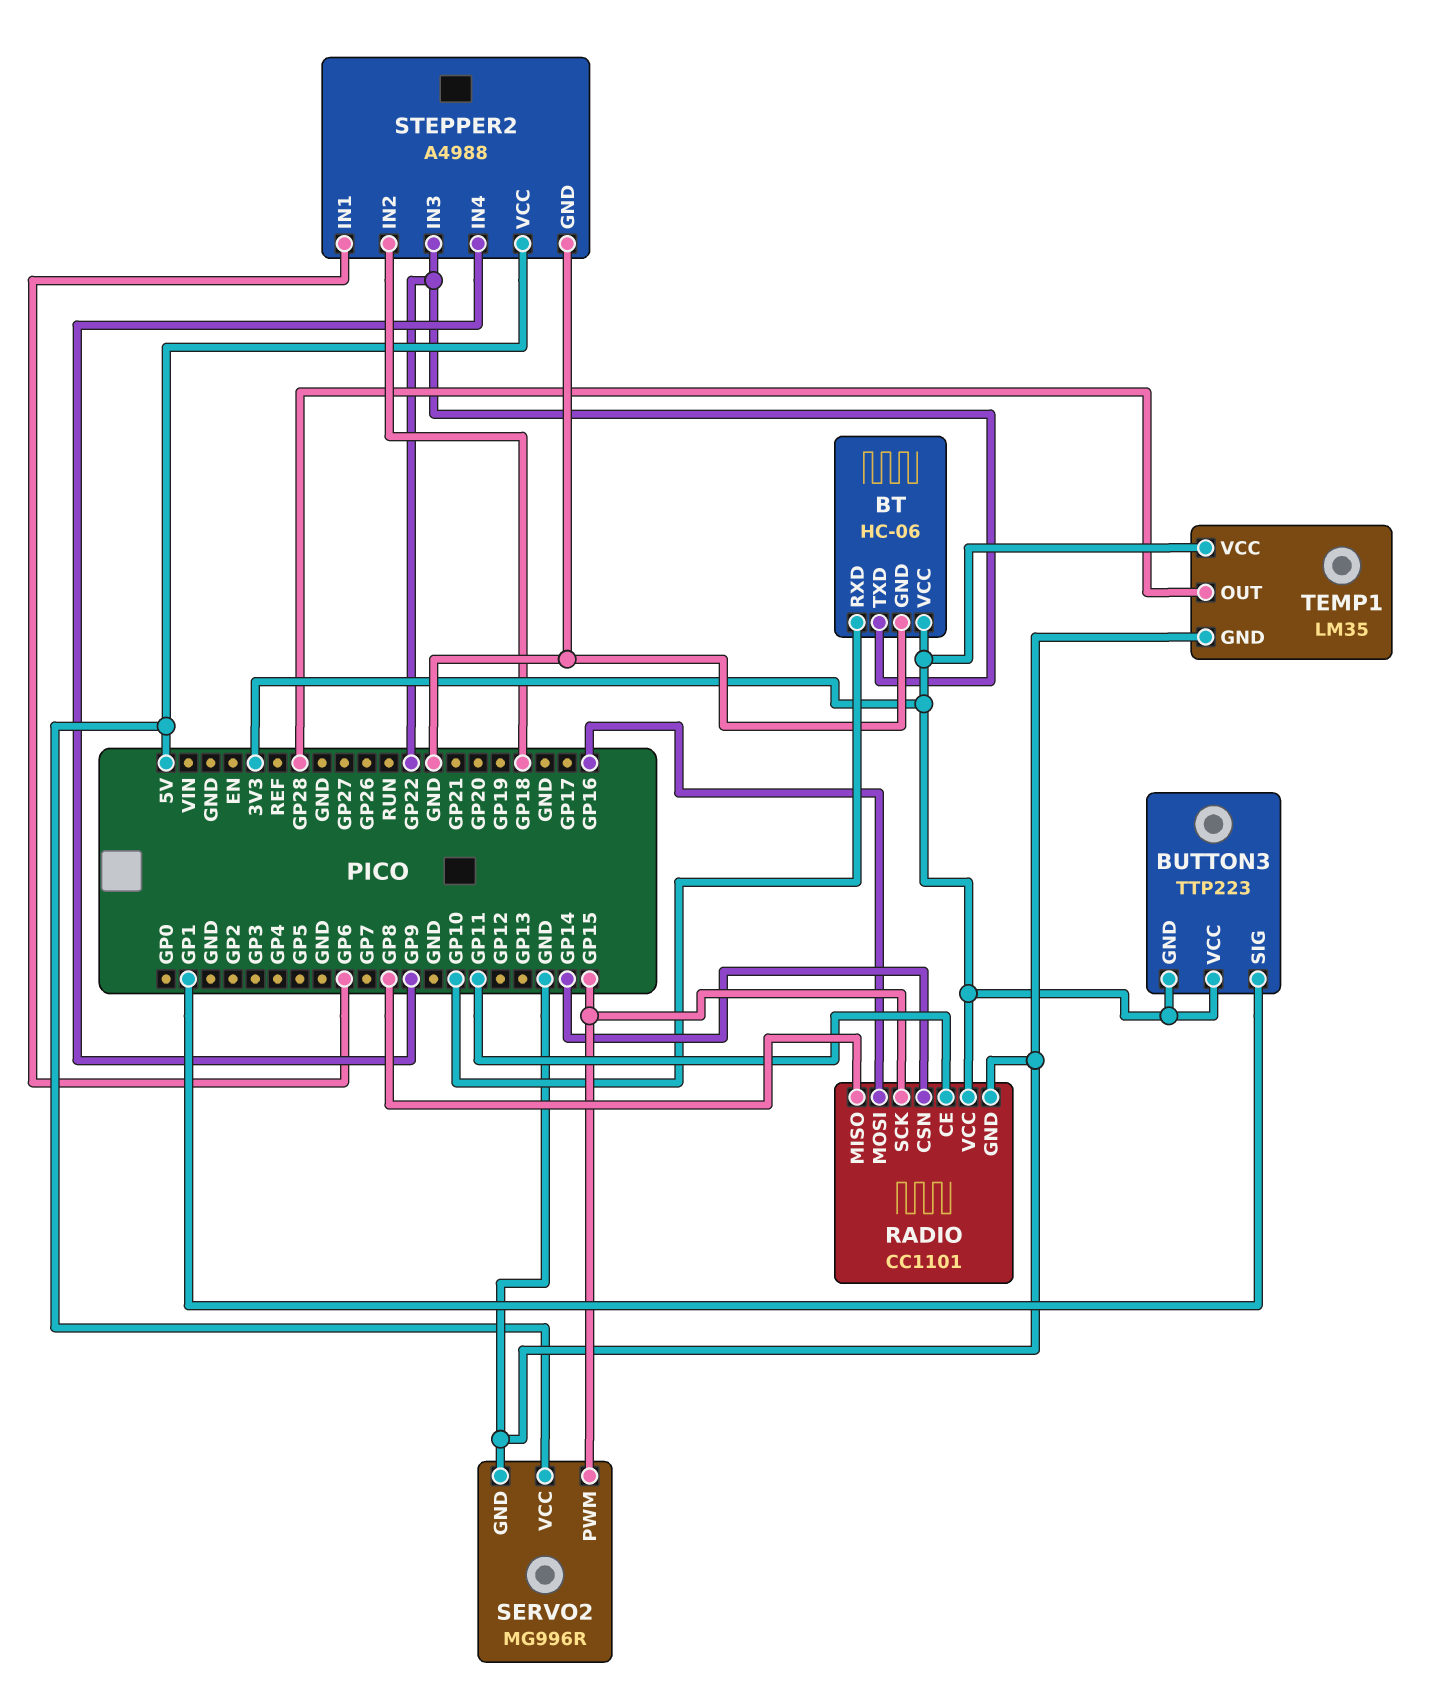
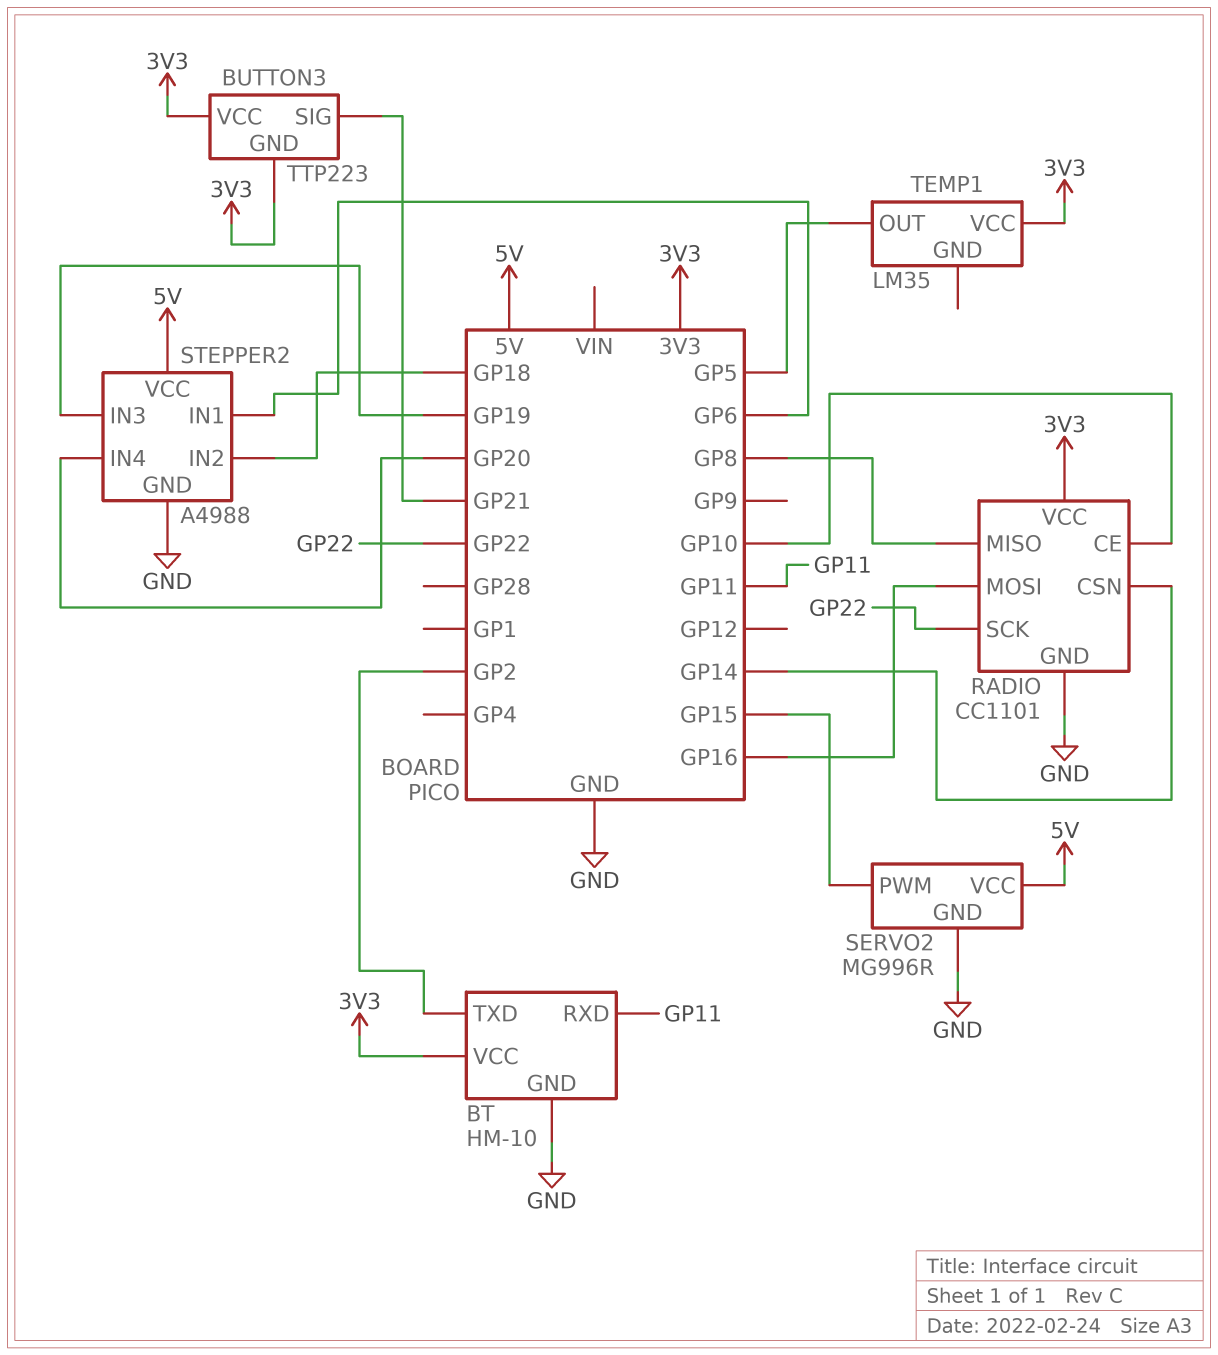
BT: HC-06 -> HM-10
BT pin RXD: GP10 -> GP11
BT pin TXD: GP22 -> GP2
BUTTON3 pin SIG: GP1 -> GP21
RADIO pin CE: GP11 -> GP10
RADIO pin SCK: GP15 -> GP22
STEPPER2 pin IN3: GP22 -> GP19
STEPPER2 pin IN4: GP9 -> GP20
TEMP1 pin GND: GND -> none
TEMP1 pin OUT: GP28 -> GP5

